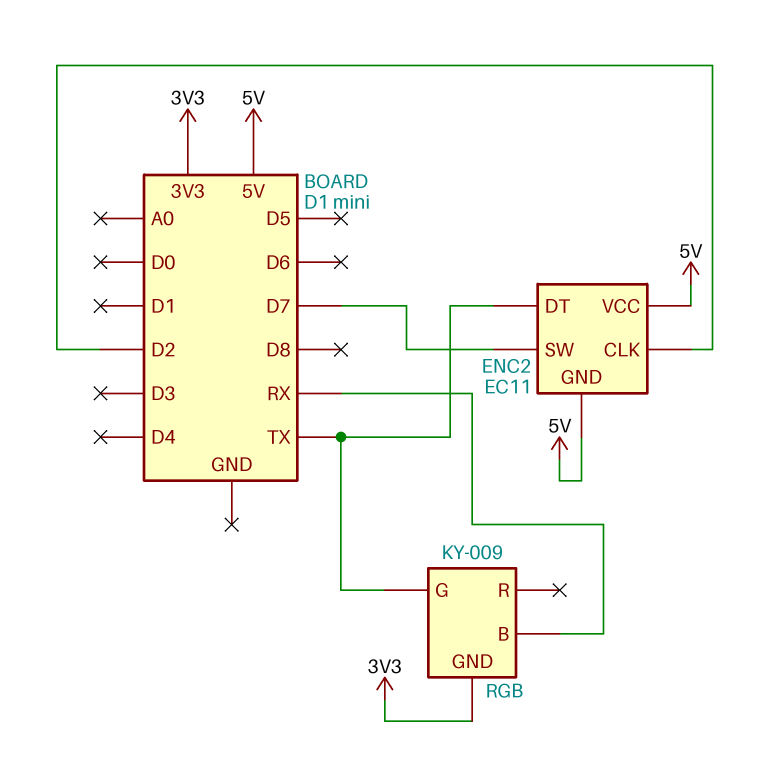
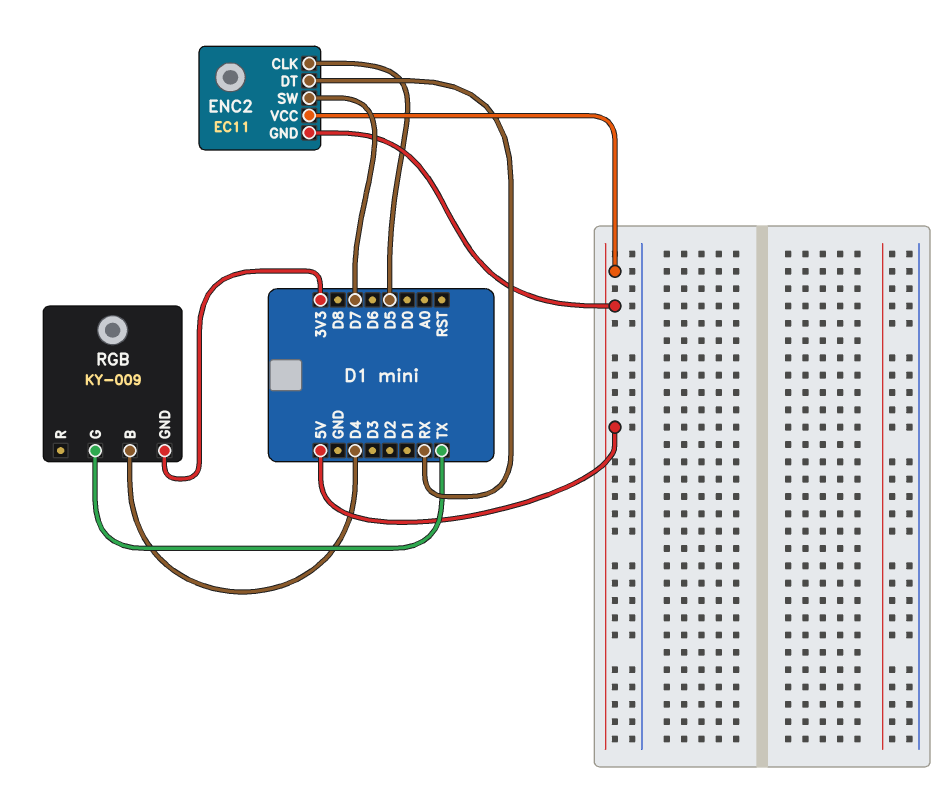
ENC2 pin CLK: D2 -> D5
ENC2 pin DT: TX -> RX
RGB pin B: RX -> D4

